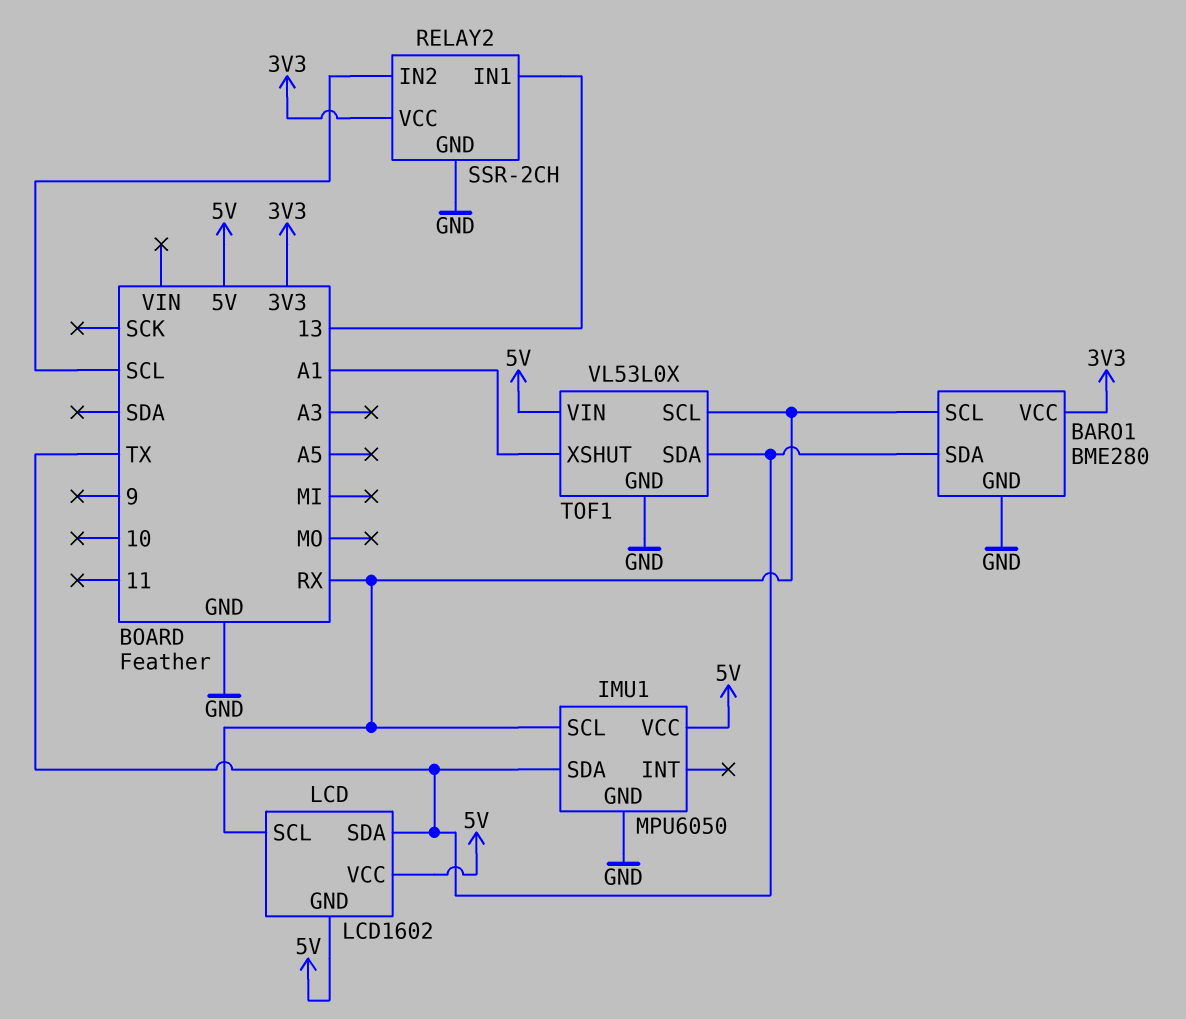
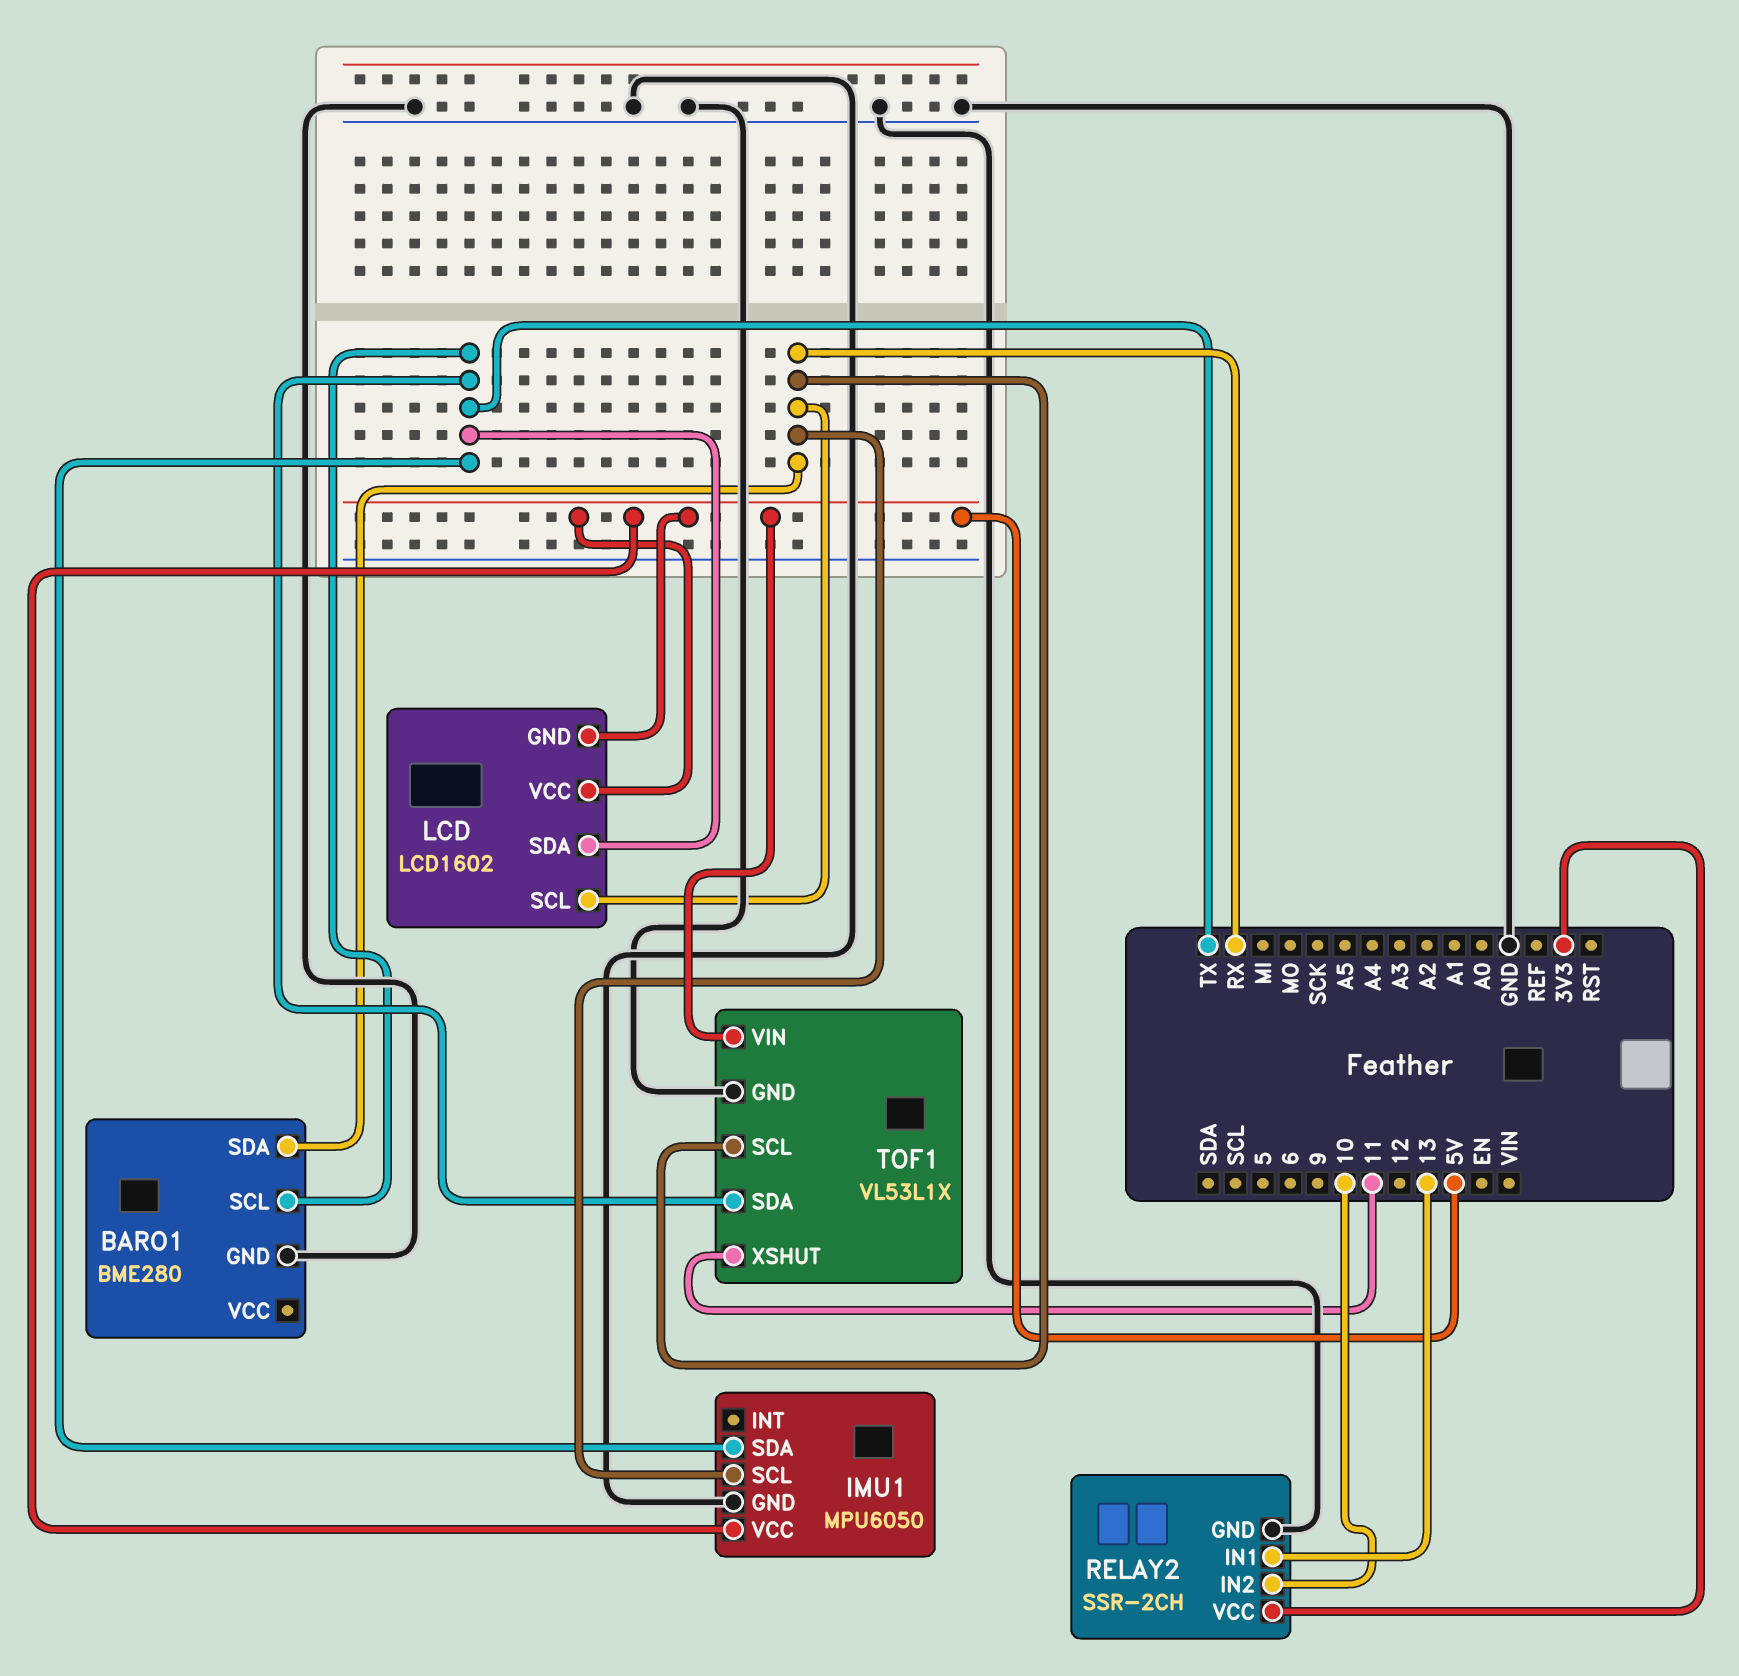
BARO1 pin SCL: RX -> TX
BARO1 pin SDA: TX -> RX
BARO1 pin VCC: 3V3 -> none
RELAY2 pin IN2: SCL -> 10
TOF1: VL53L0X -> VL53L1X
TOF1 pin XSHUT: A1 -> 11

